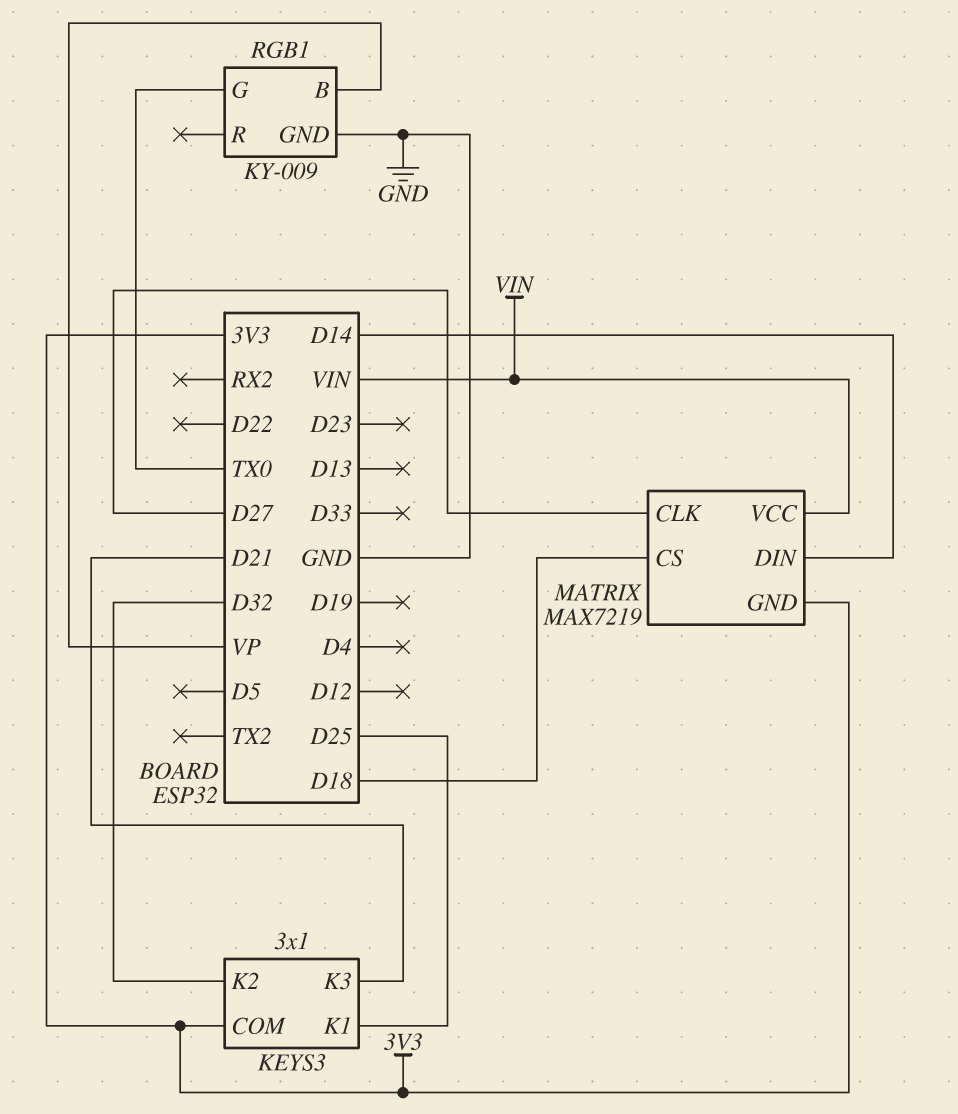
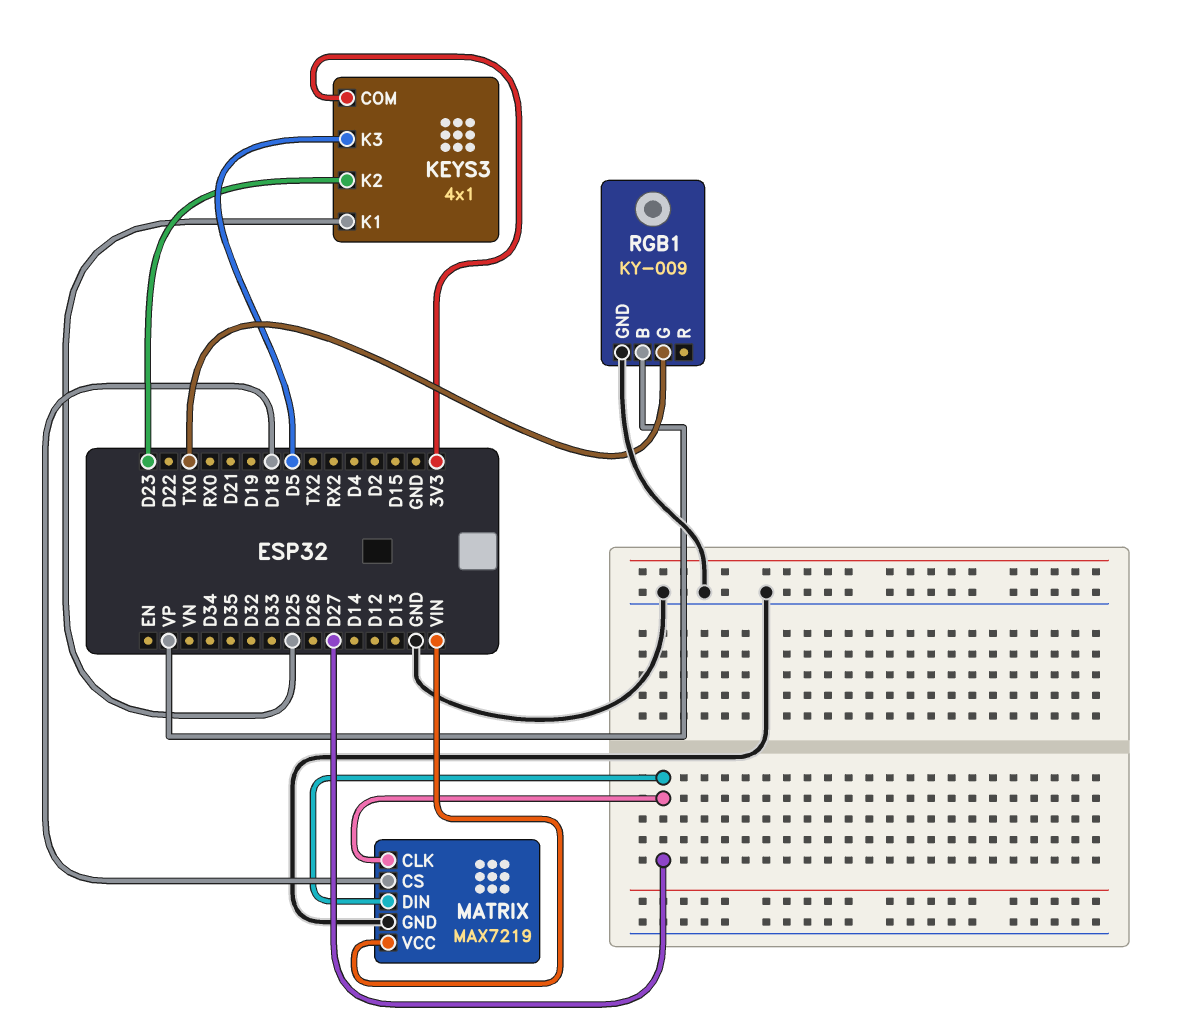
KEYS3: 3x1 -> 4x1
KEYS3 pin K2: D32 -> D23
KEYS3 pin K3: D21 -> D5
MATRIX pin DIN: D14 -> D27
MATRIX pin GND: 3V3 -> GND

